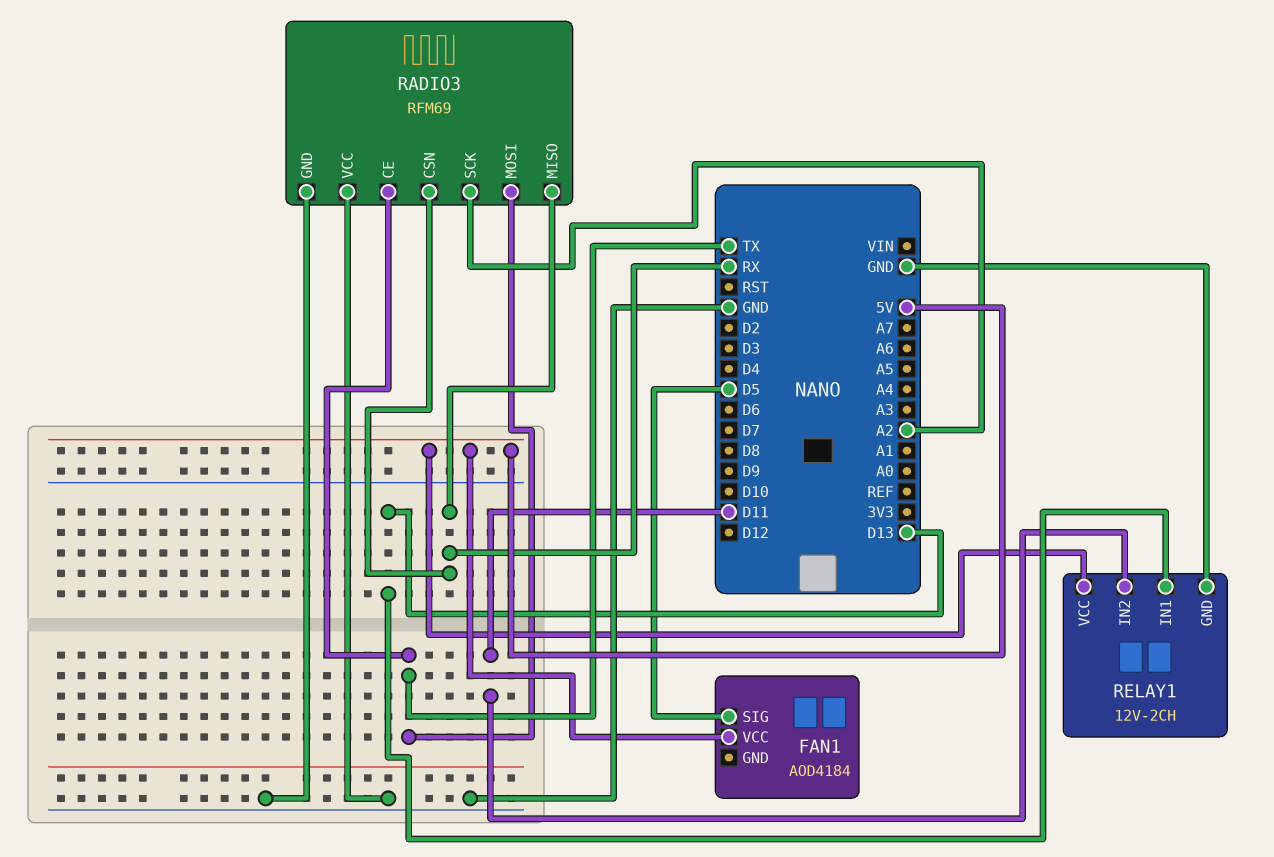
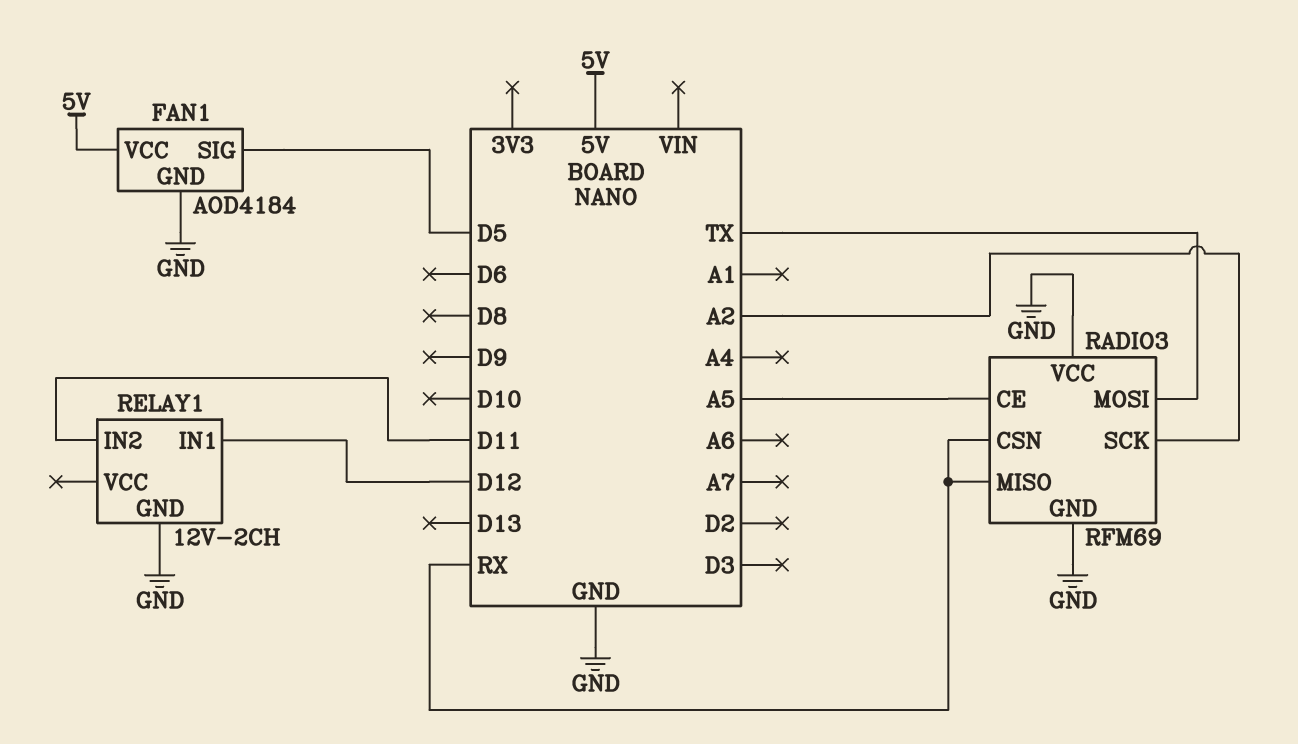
FAN1 pin GND: none -> GND
RADIO3 pin CE: TX -> A5
RELAY1 pin IN1: D13 -> D12
RELAY1 pin VCC: 5V -> none

